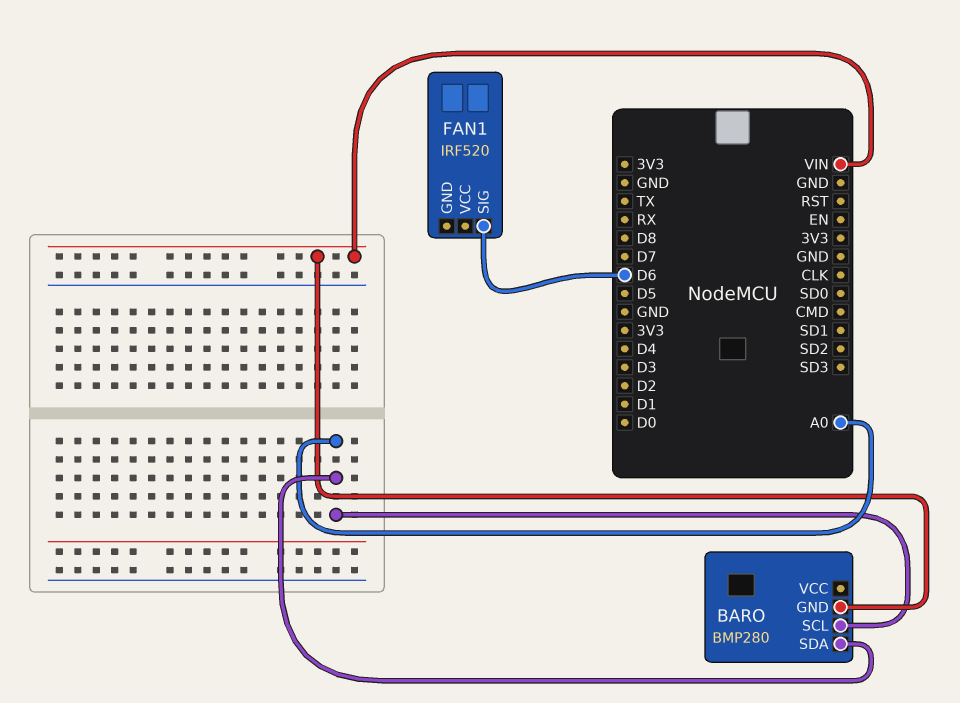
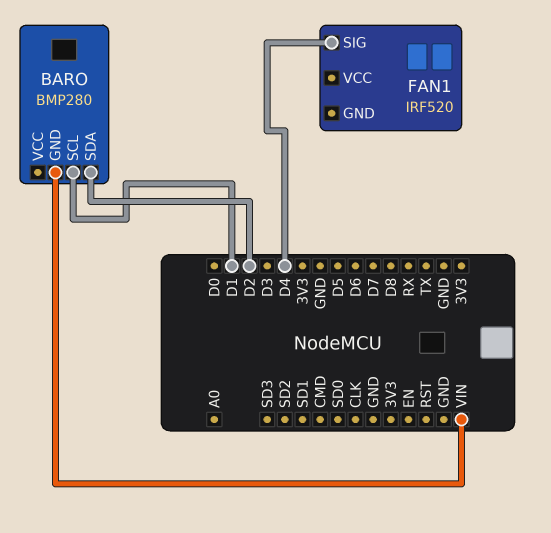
BARO pin SCL: A0 -> D1
BARO pin SDA: A0 -> D2
FAN1 pin SIG: D6 -> D4

